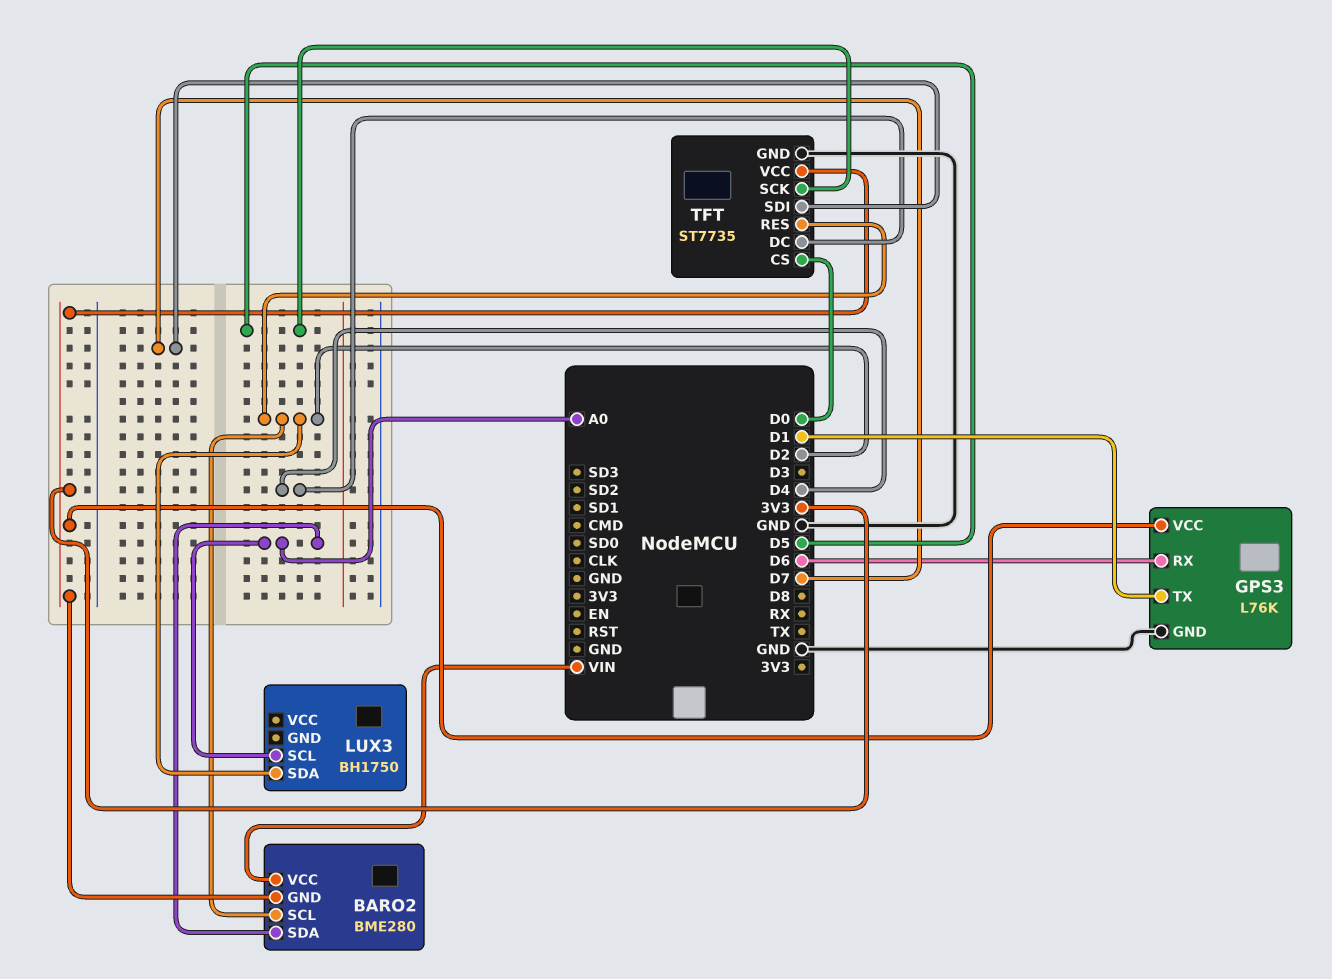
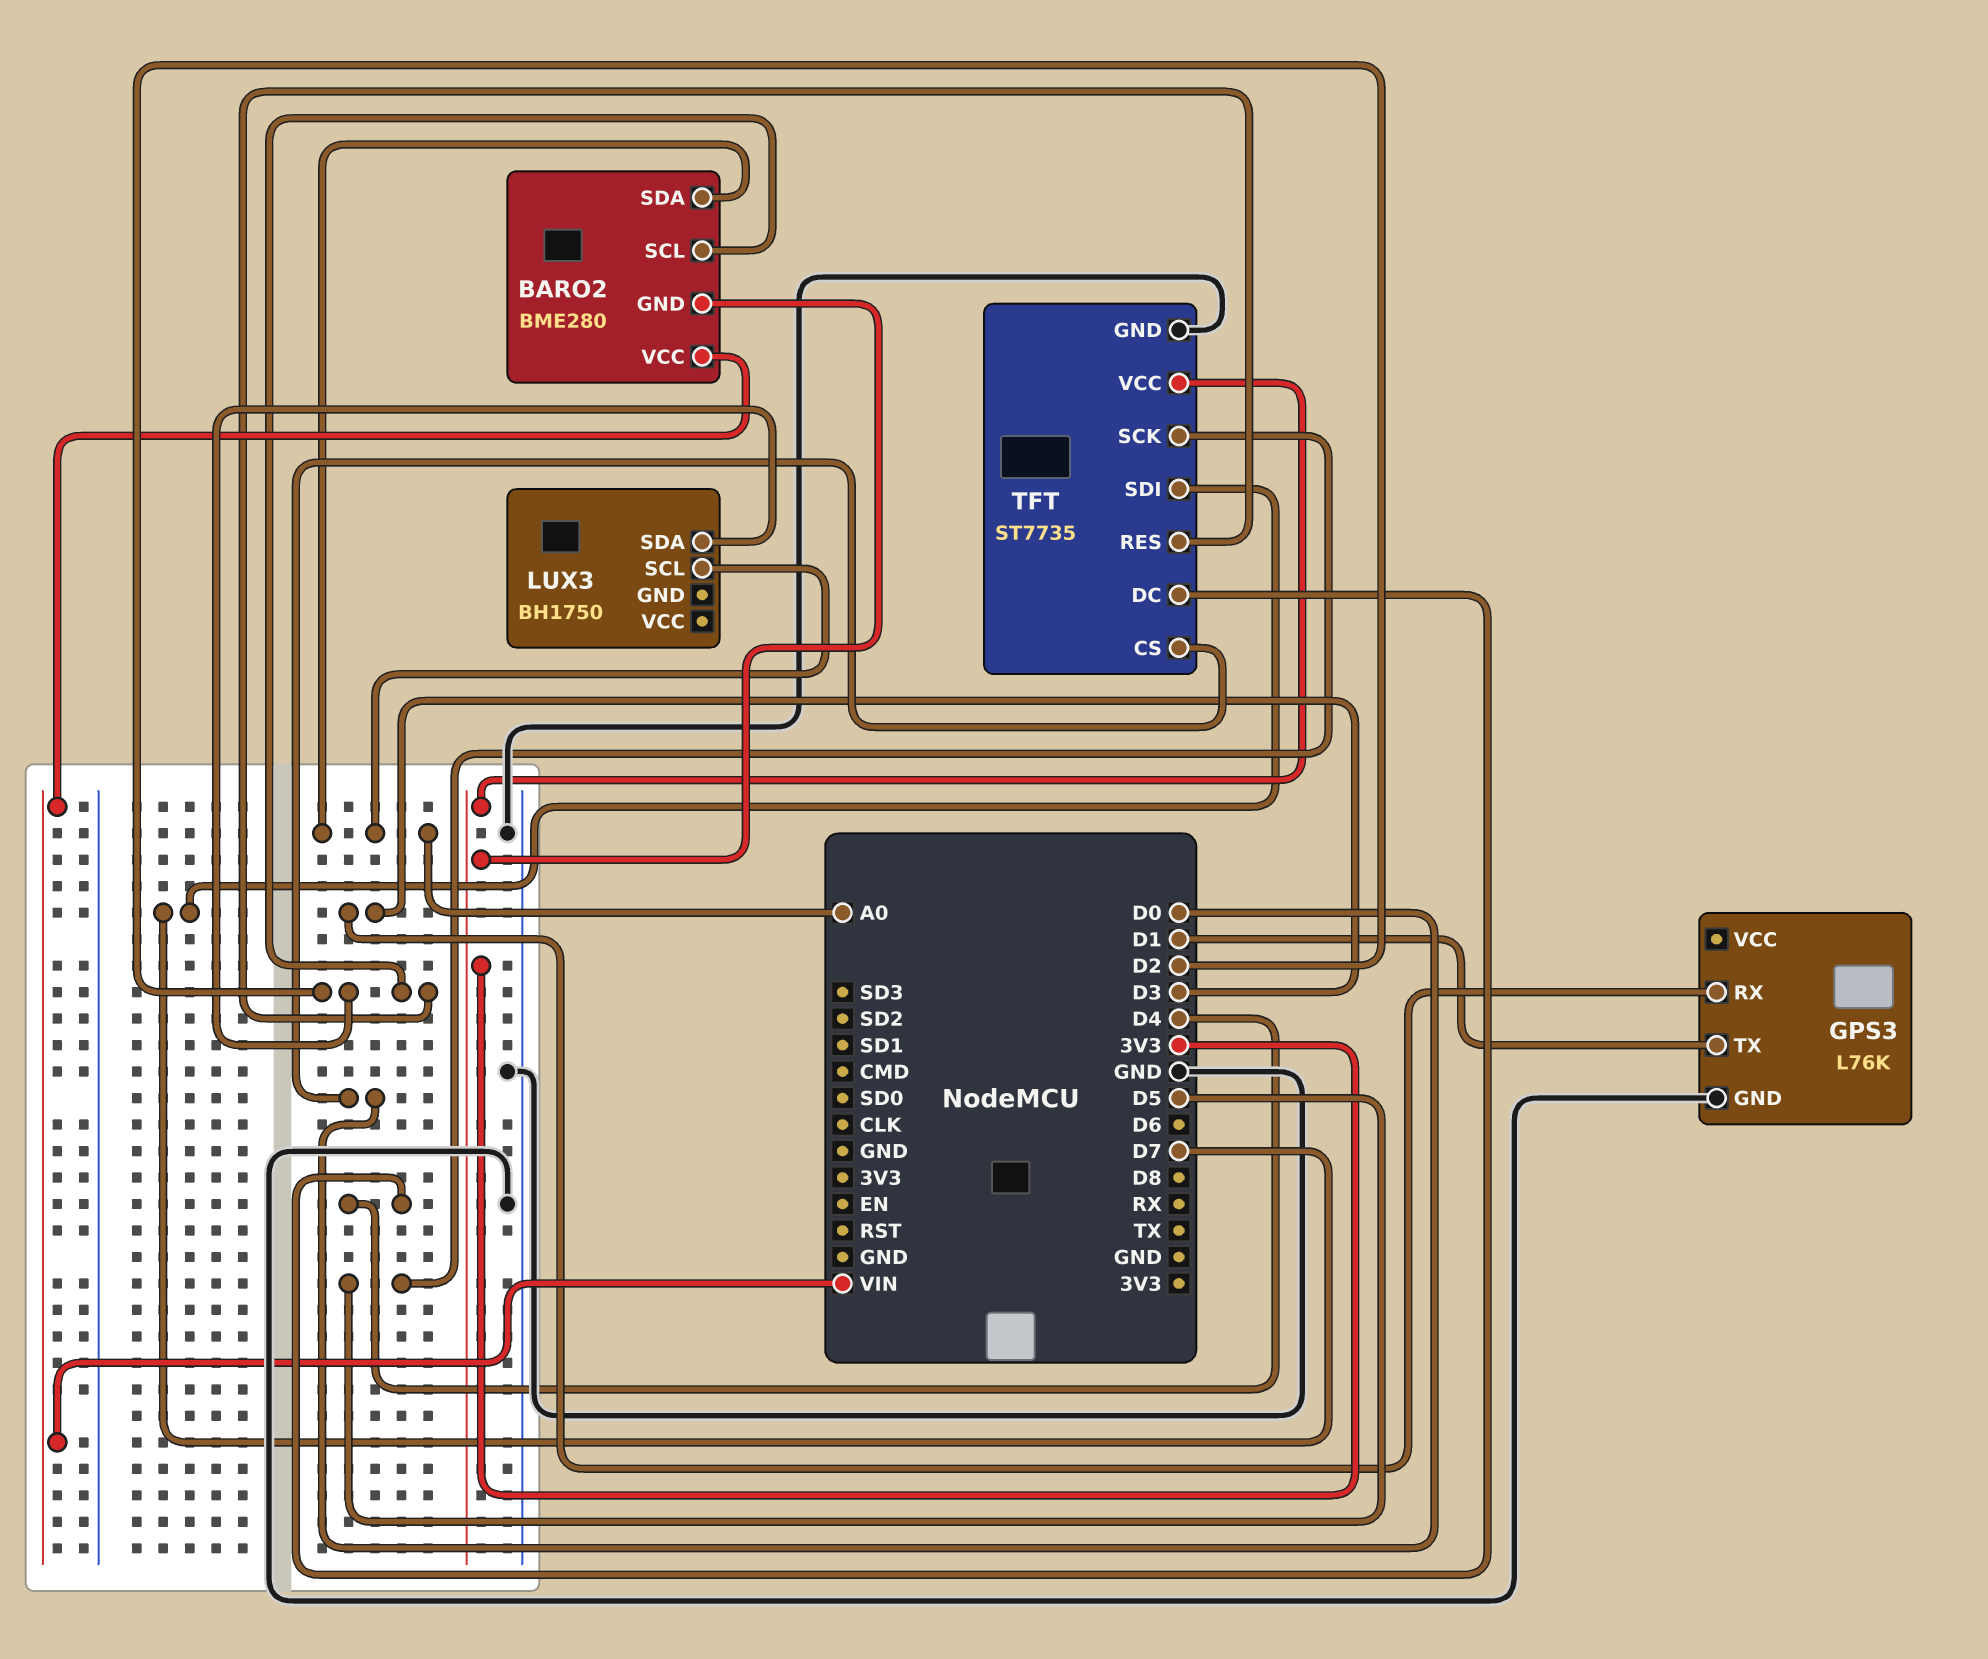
GPS3 pin RX: D6 -> D3
GPS3 pin VCC: 3V3 -> none

